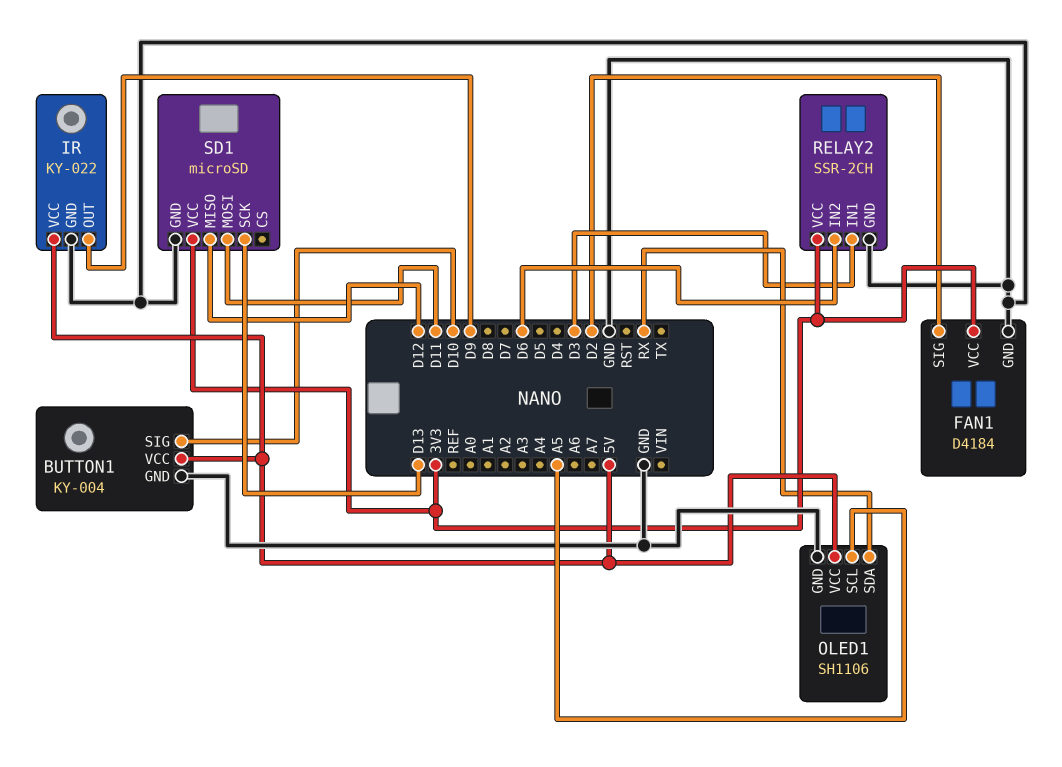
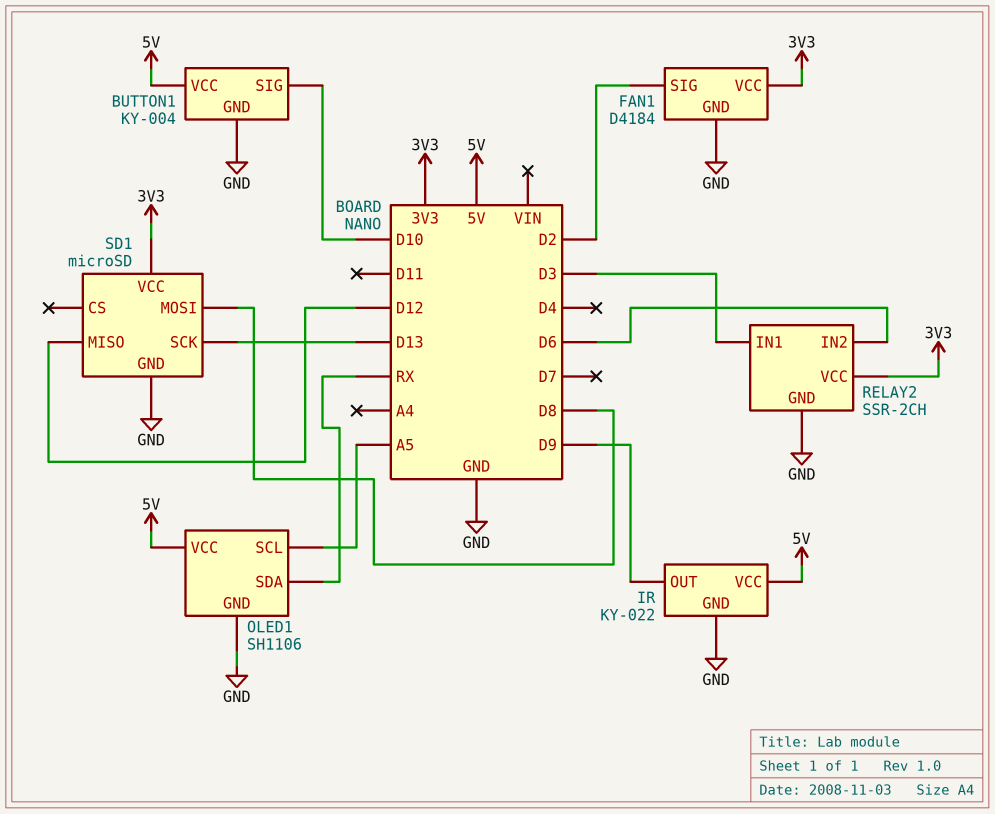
SD1 pin MOSI: D11 -> D8

